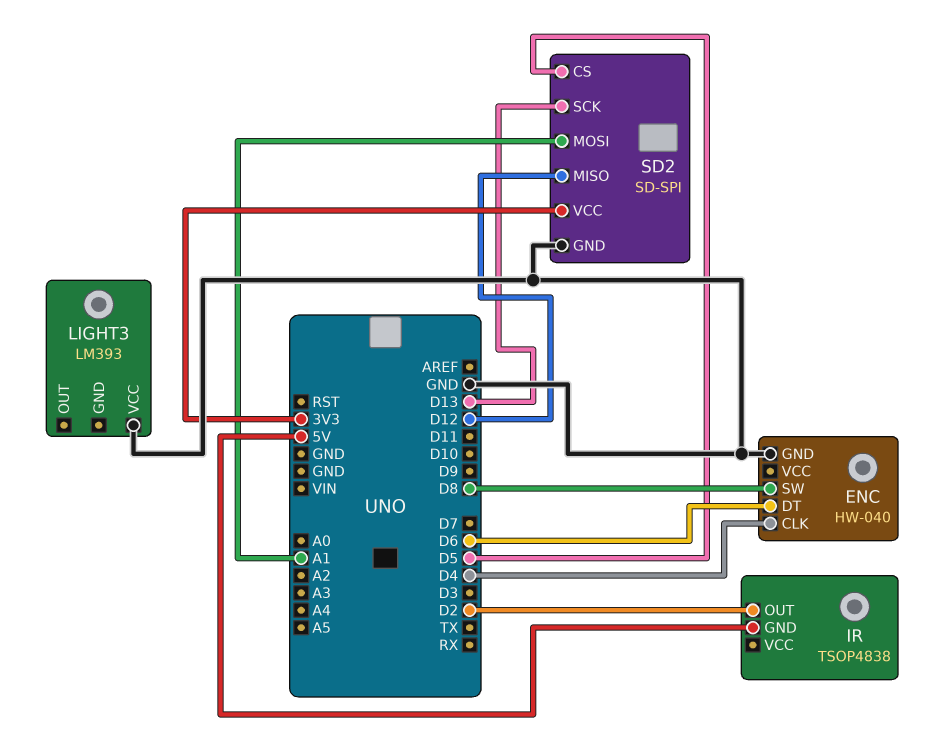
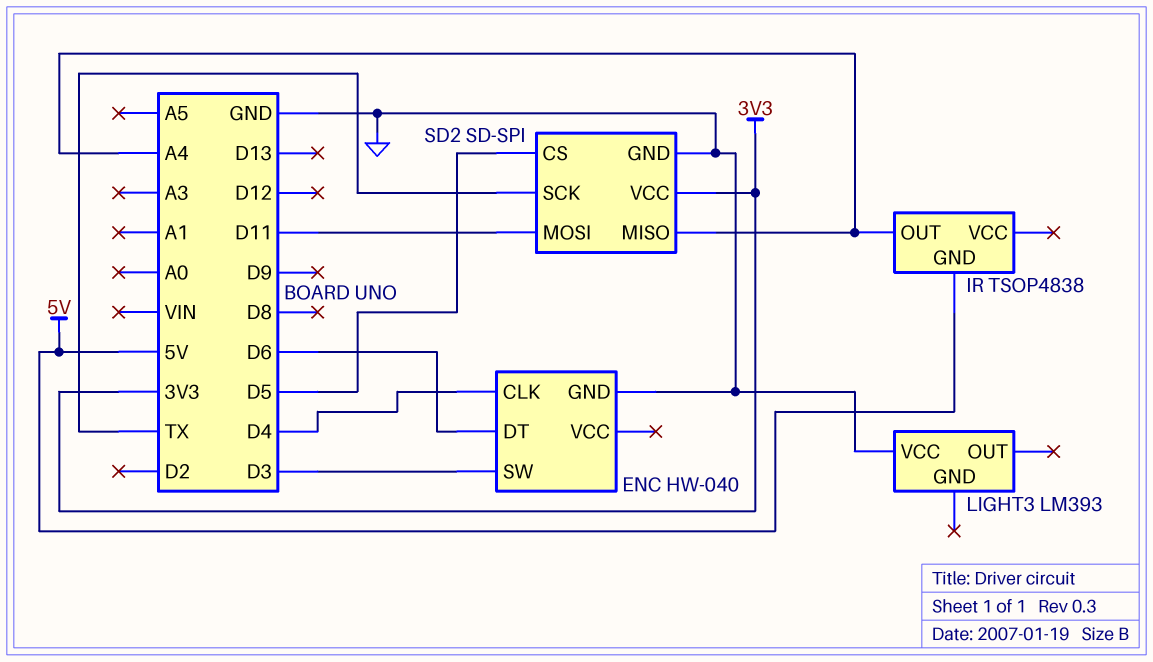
ENC pin SW: D8 -> D3
IR pin OUT: D2 -> A4
SD2 pin MISO: D12 -> A4
SD2 pin MOSI: A1 -> D11
SD2 pin SCK: D13 -> TX

